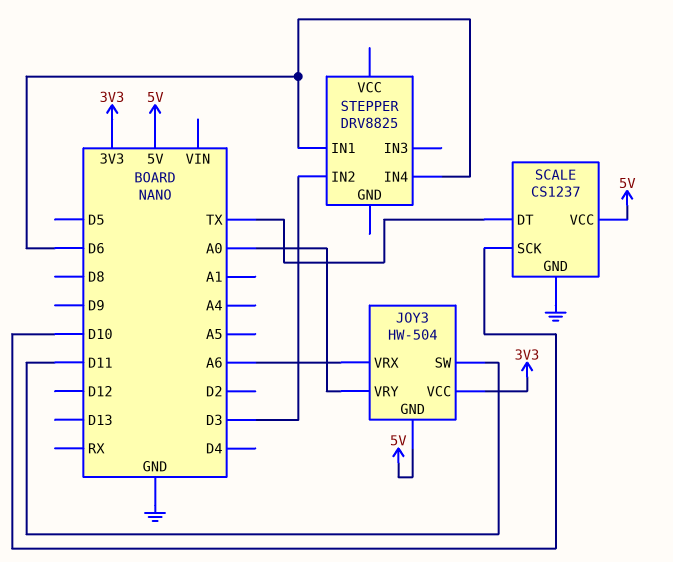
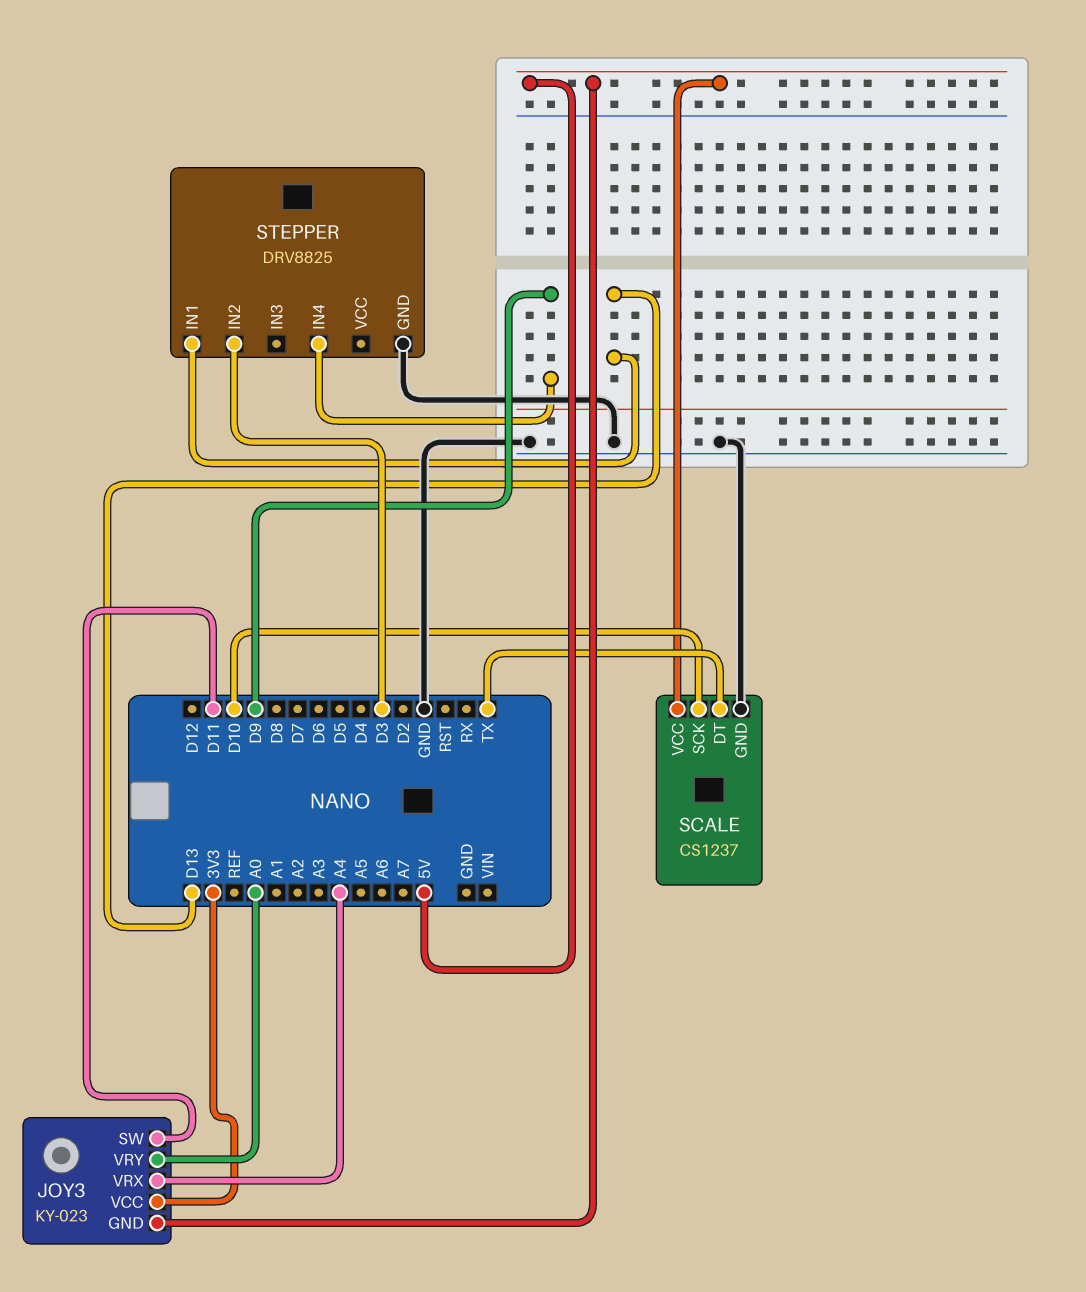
JOY3: HW-504 -> KY-023
JOY3 pin VRX: A6 -> A4
STEPPER pin GND: none -> GND
STEPPER pin IN1: D6 -> D13
STEPPER pin IN4: D6 -> D9

